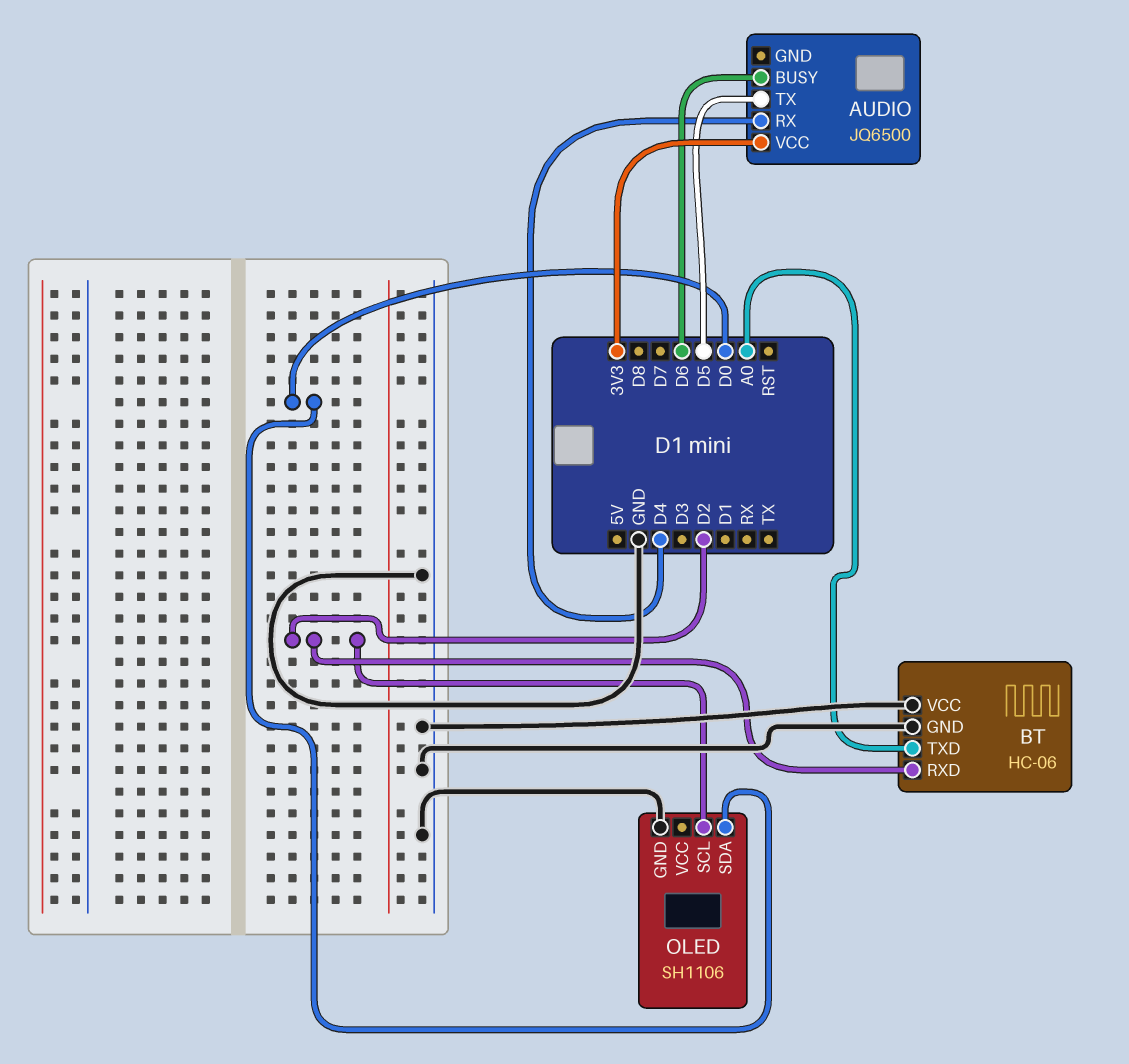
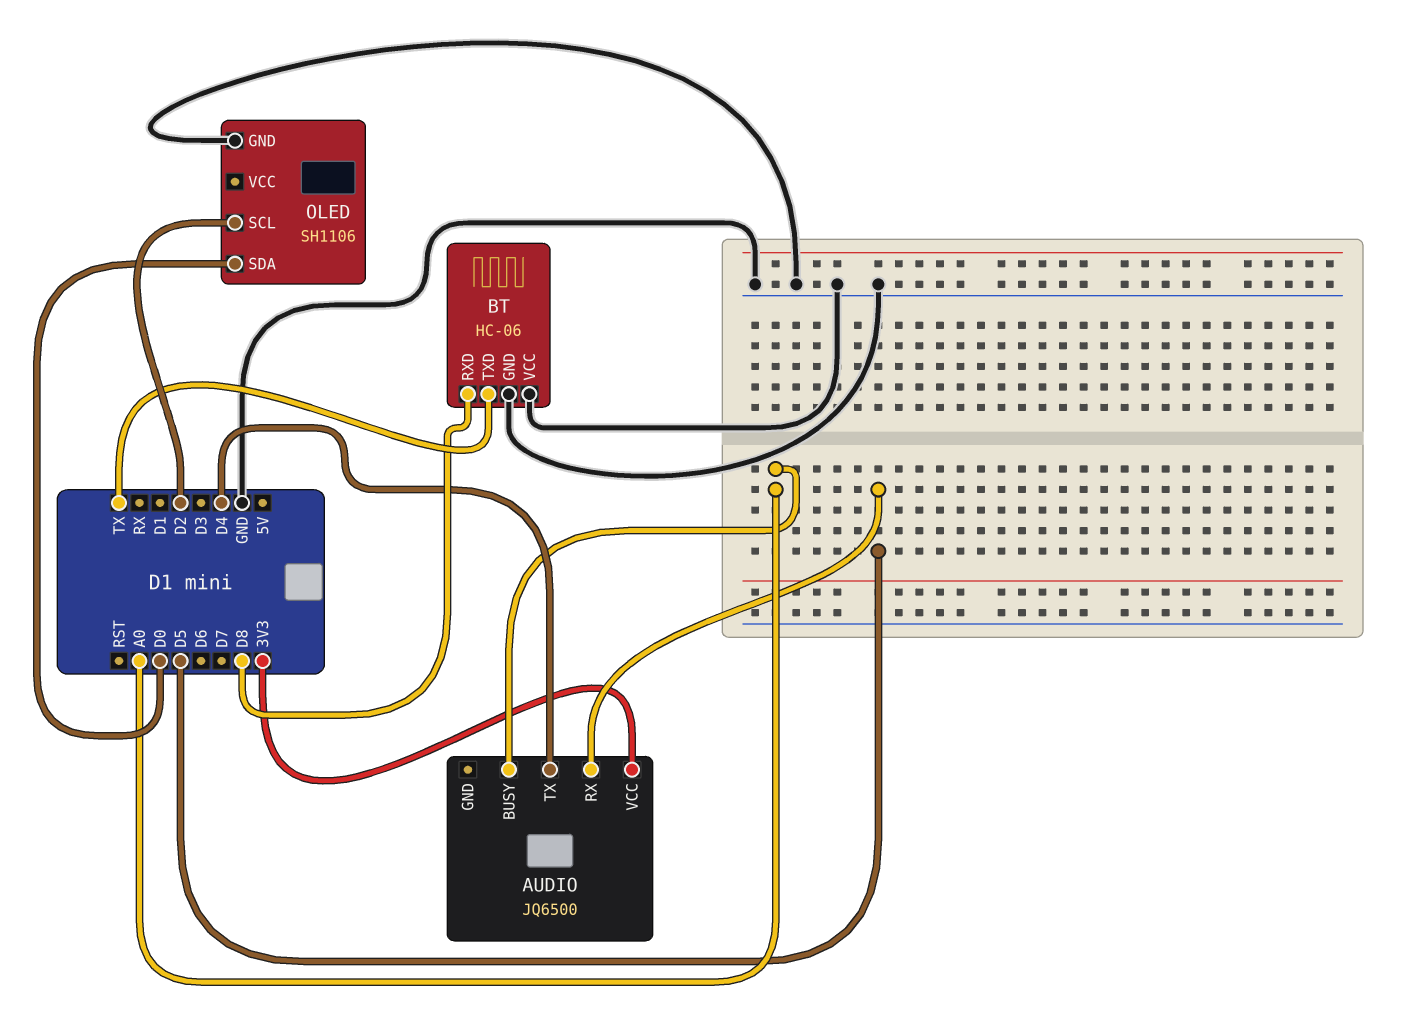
AUDIO pin BUSY: D6 -> A0
AUDIO pin RX: D4 -> D5
AUDIO pin TX: D5 -> D4
BT pin RXD: D2 -> D8
BT pin TXD: A0 -> TX

